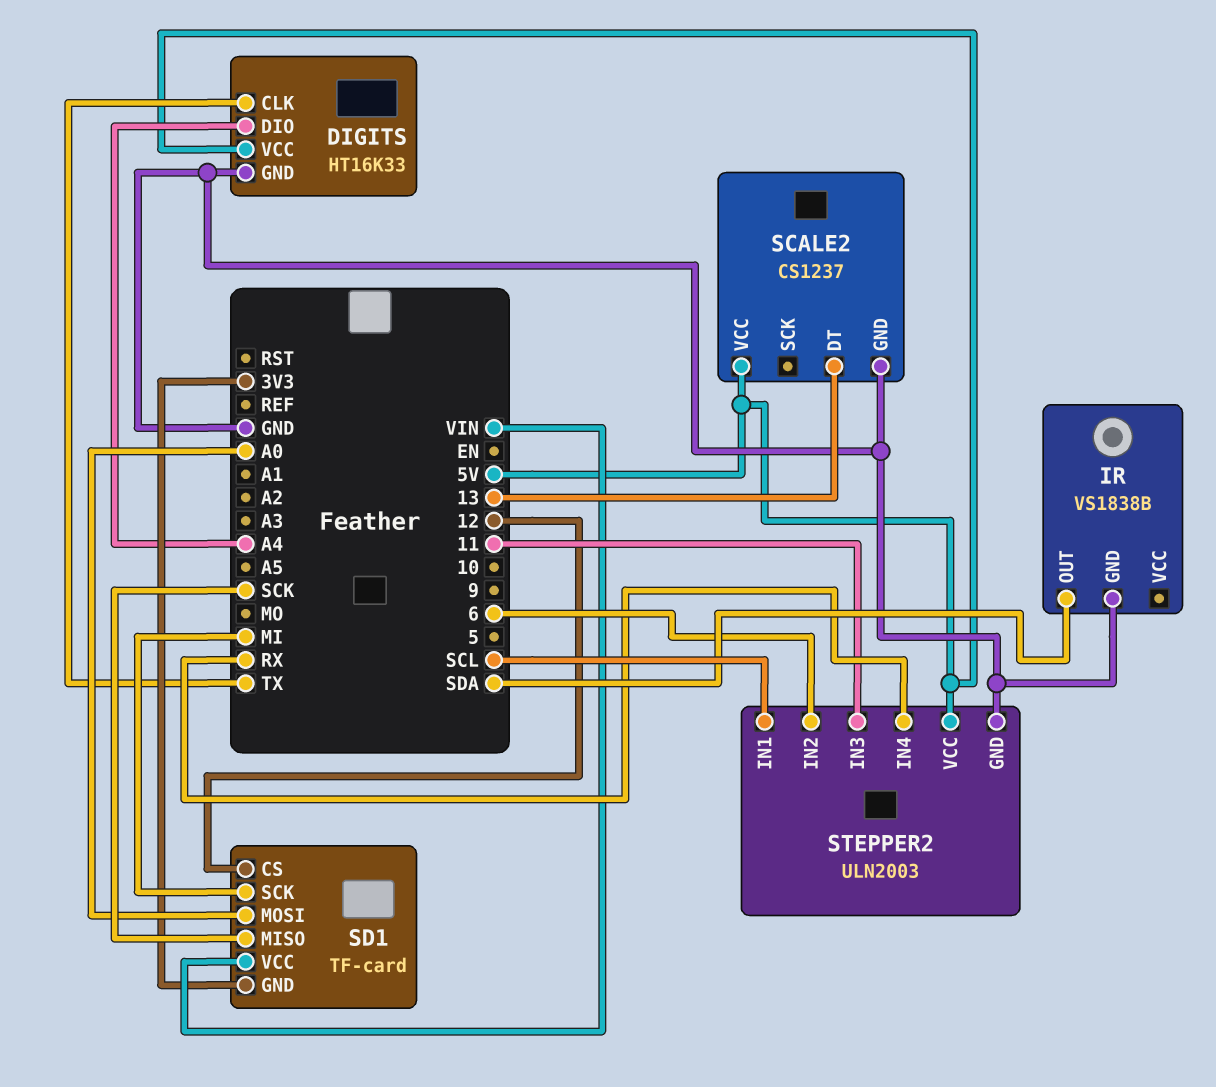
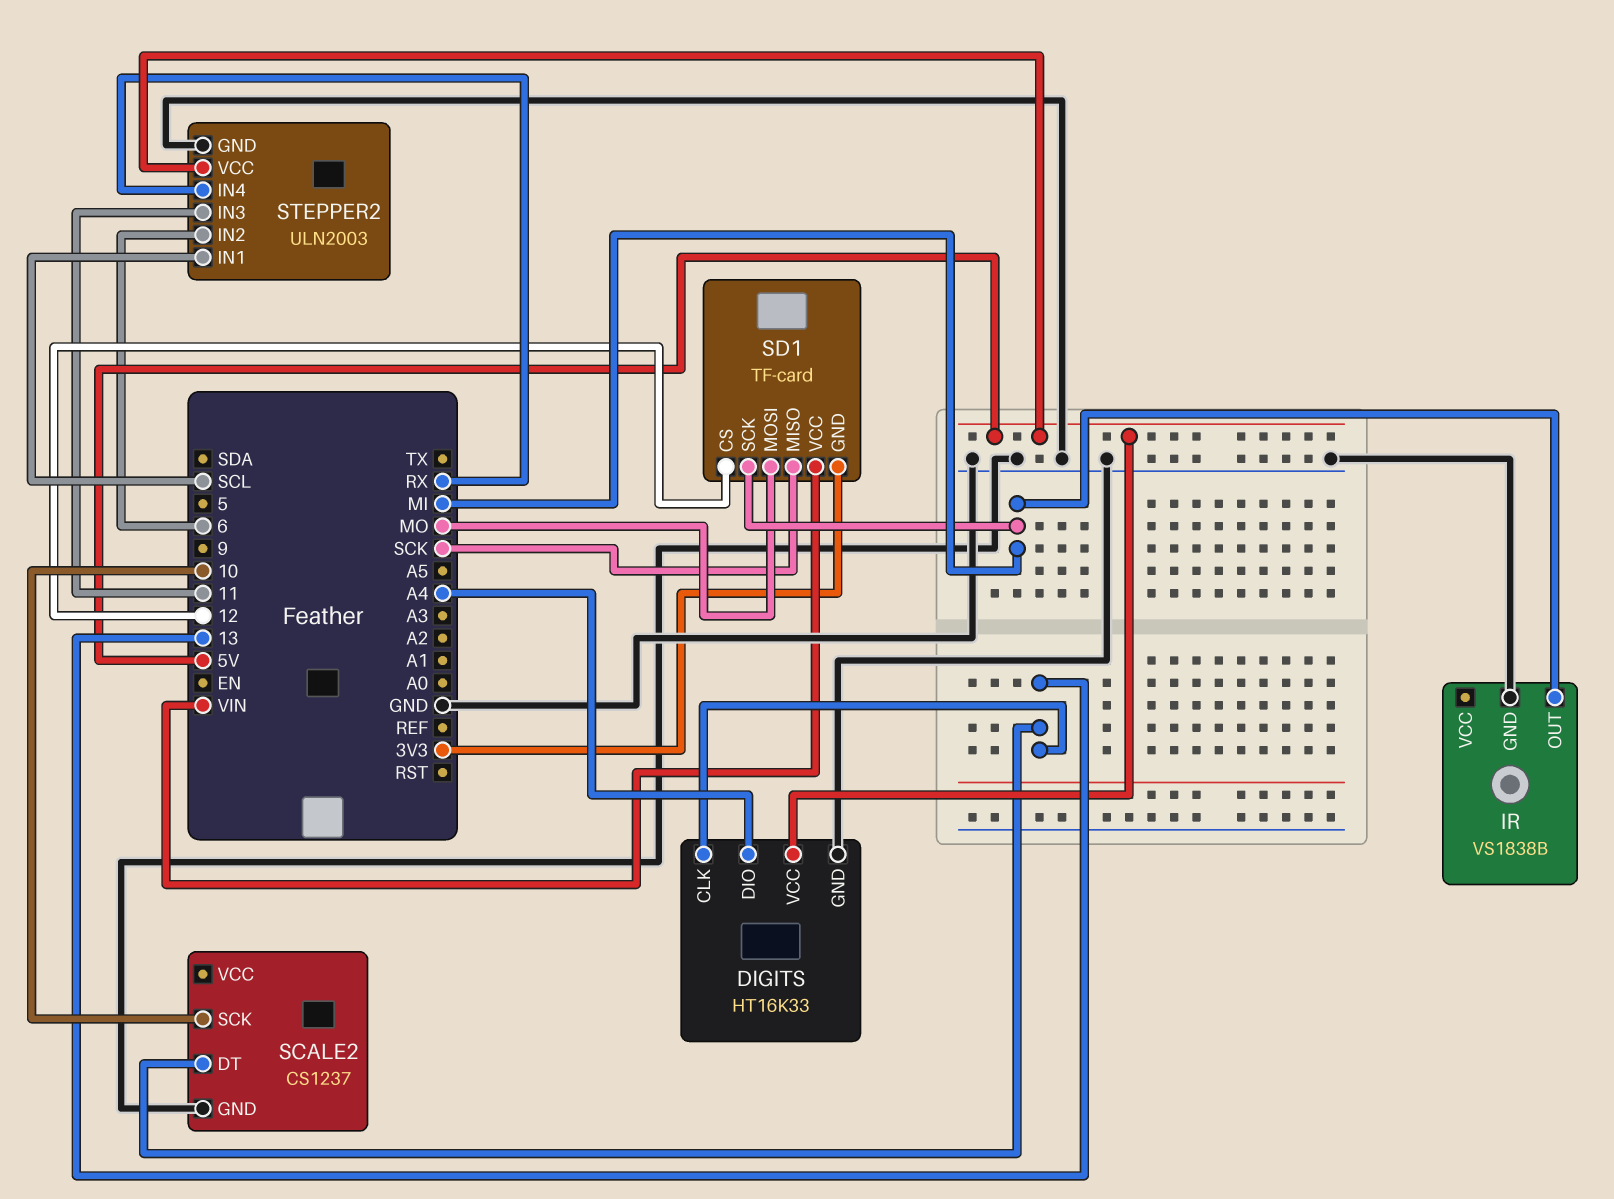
DIGITS pin CLK: TX -> 13
IR pin OUT: SDA -> MI
SCALE2 pin SCK: none -> 10
SCALE2 pin VCC: 5V -> none
SD1 pin MOSI: A0 -> MO

